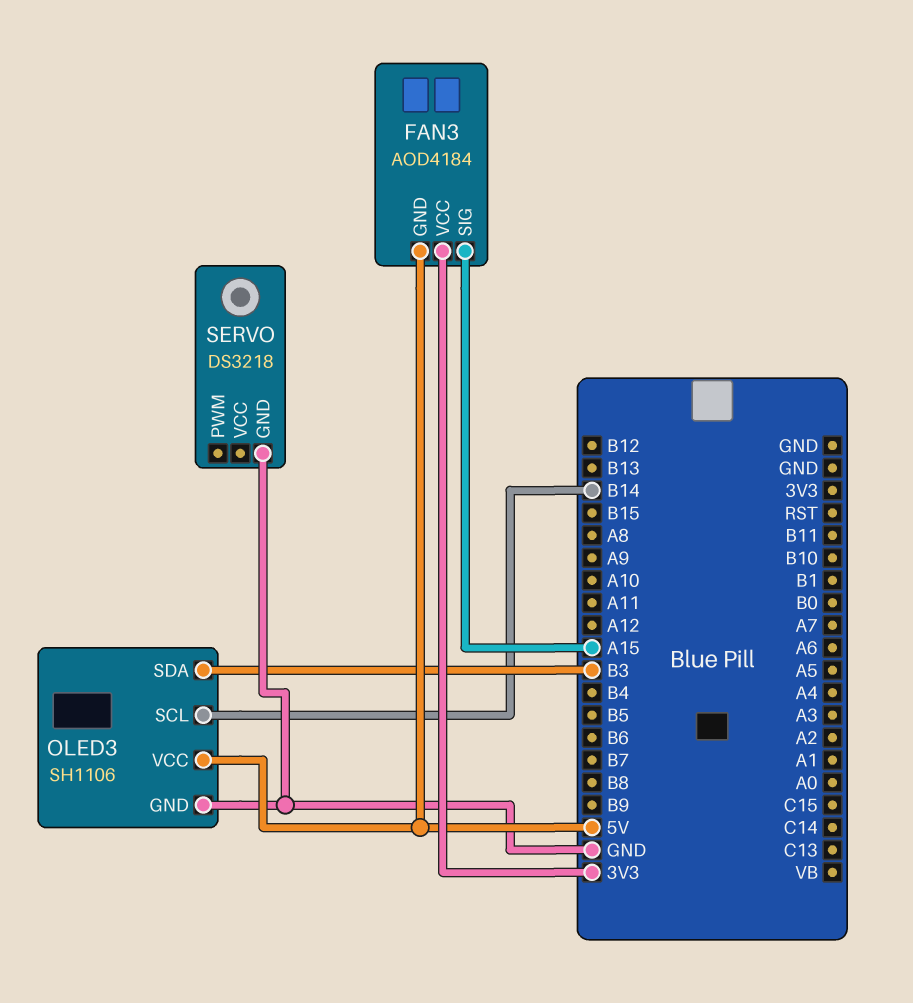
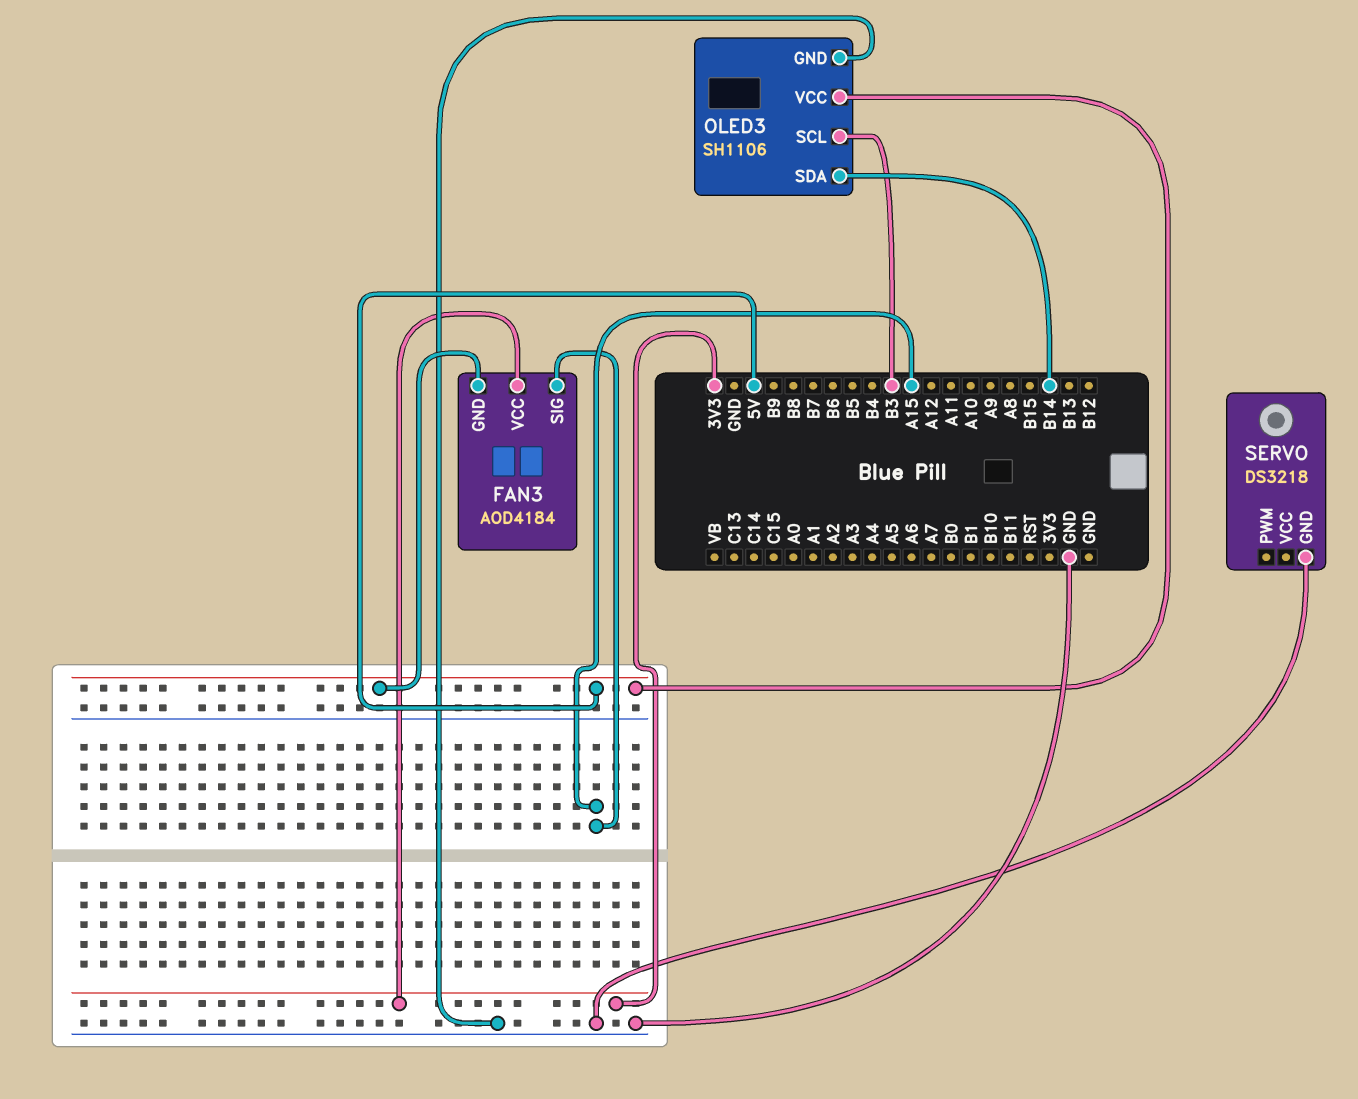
OLED3 pin SCL: B14 -> B3
OLED3 pin SDA: B3 -> B14

